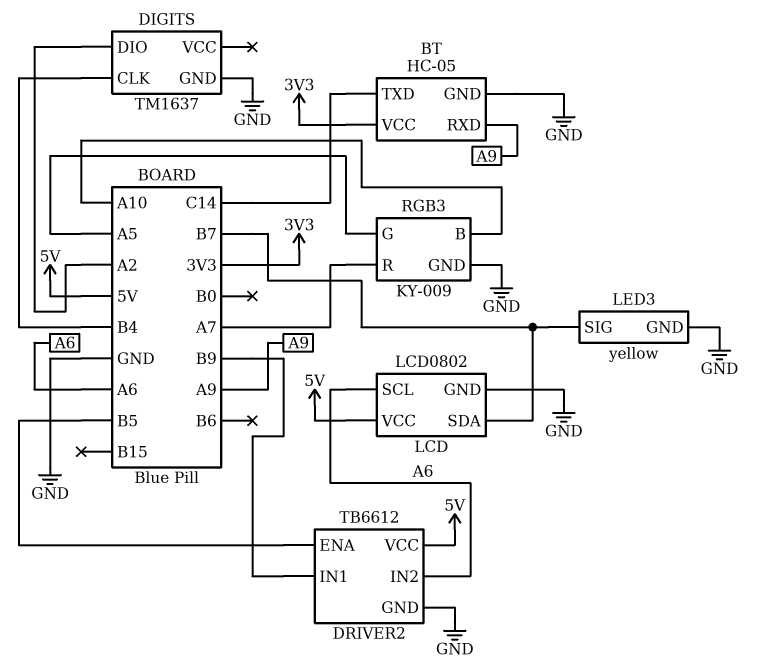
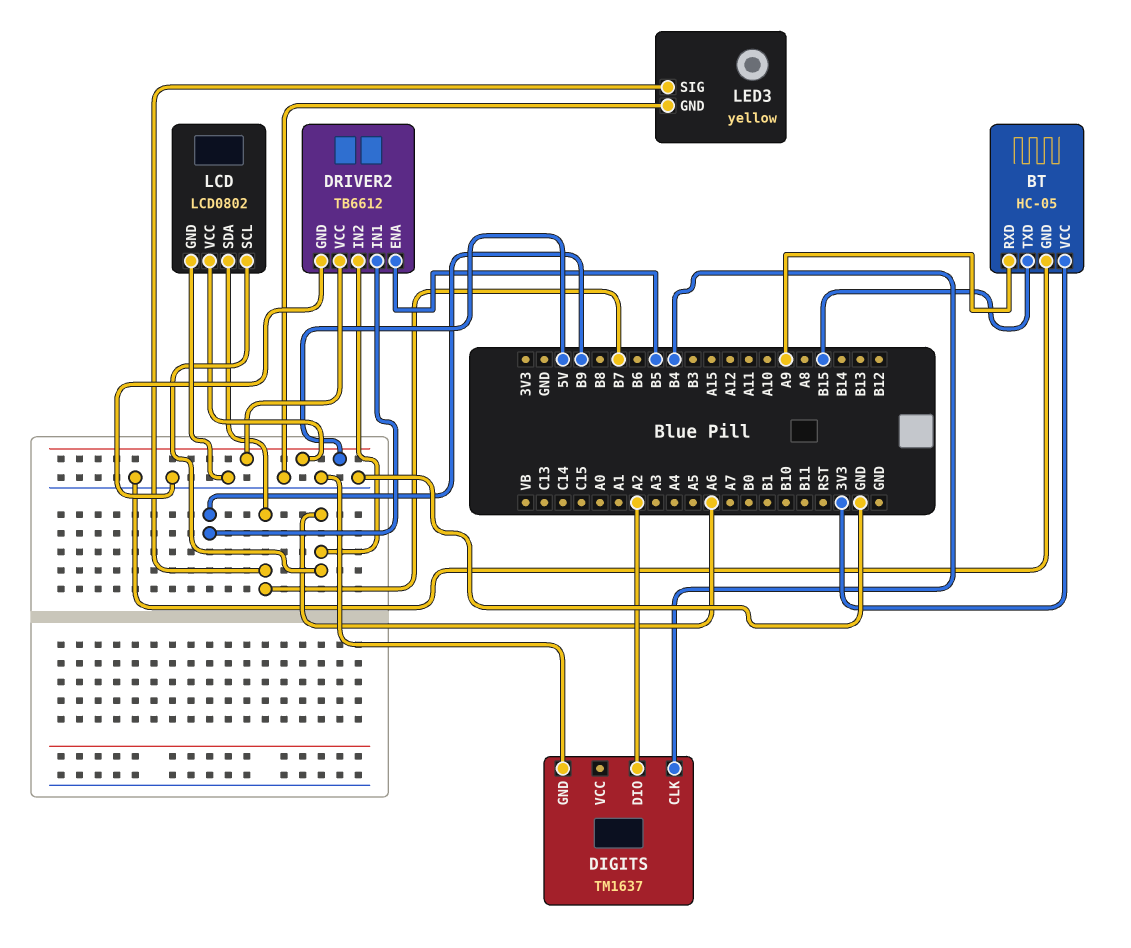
BT pin TXD: C14 -> B15
RGB3: KY-009 -> none
RGB3 pin B: A10 -> none
RGB3 pin G: A5 -> none
RGB3 pin GND: GND -> none
RGB3 pin R: A7 -> none

